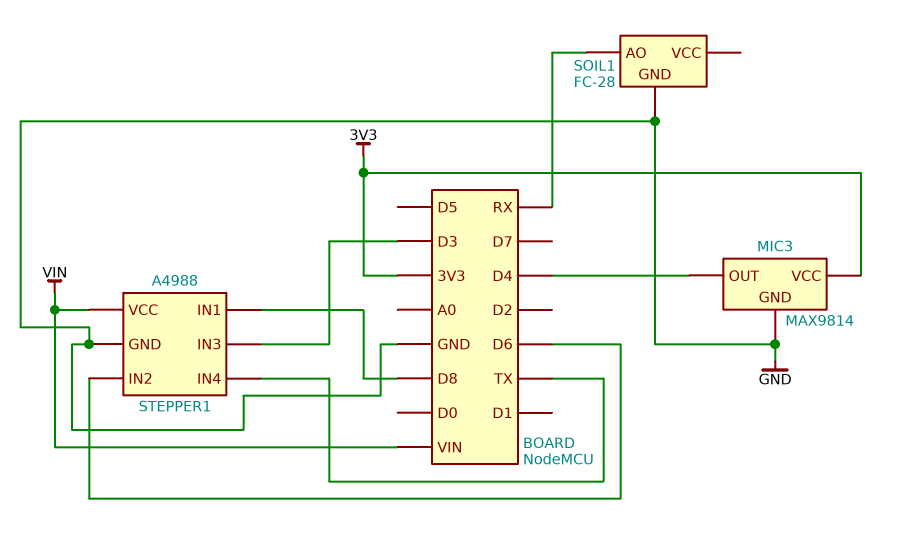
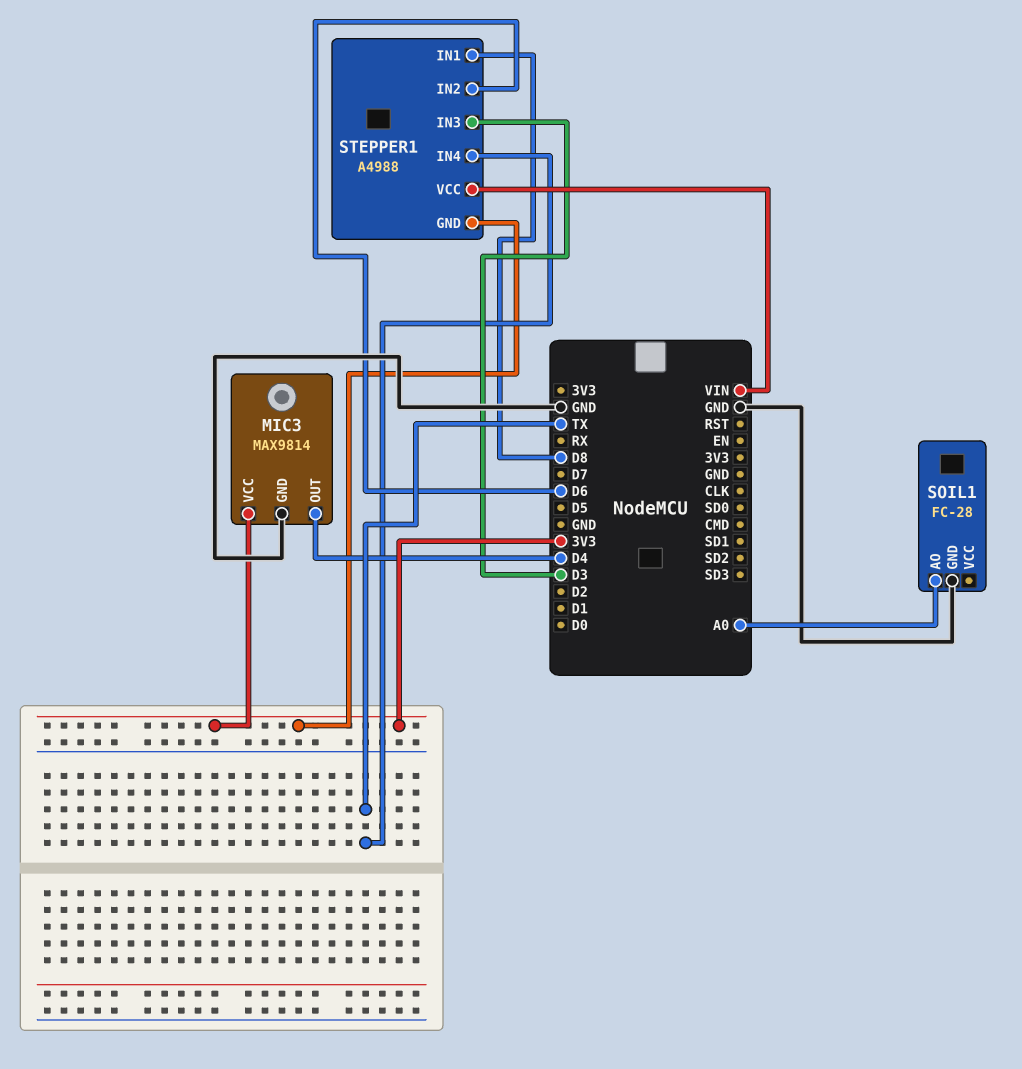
SOIL1 pin AO: RX -> A0
STEPPER1 pin GND: GND -> 3V3

